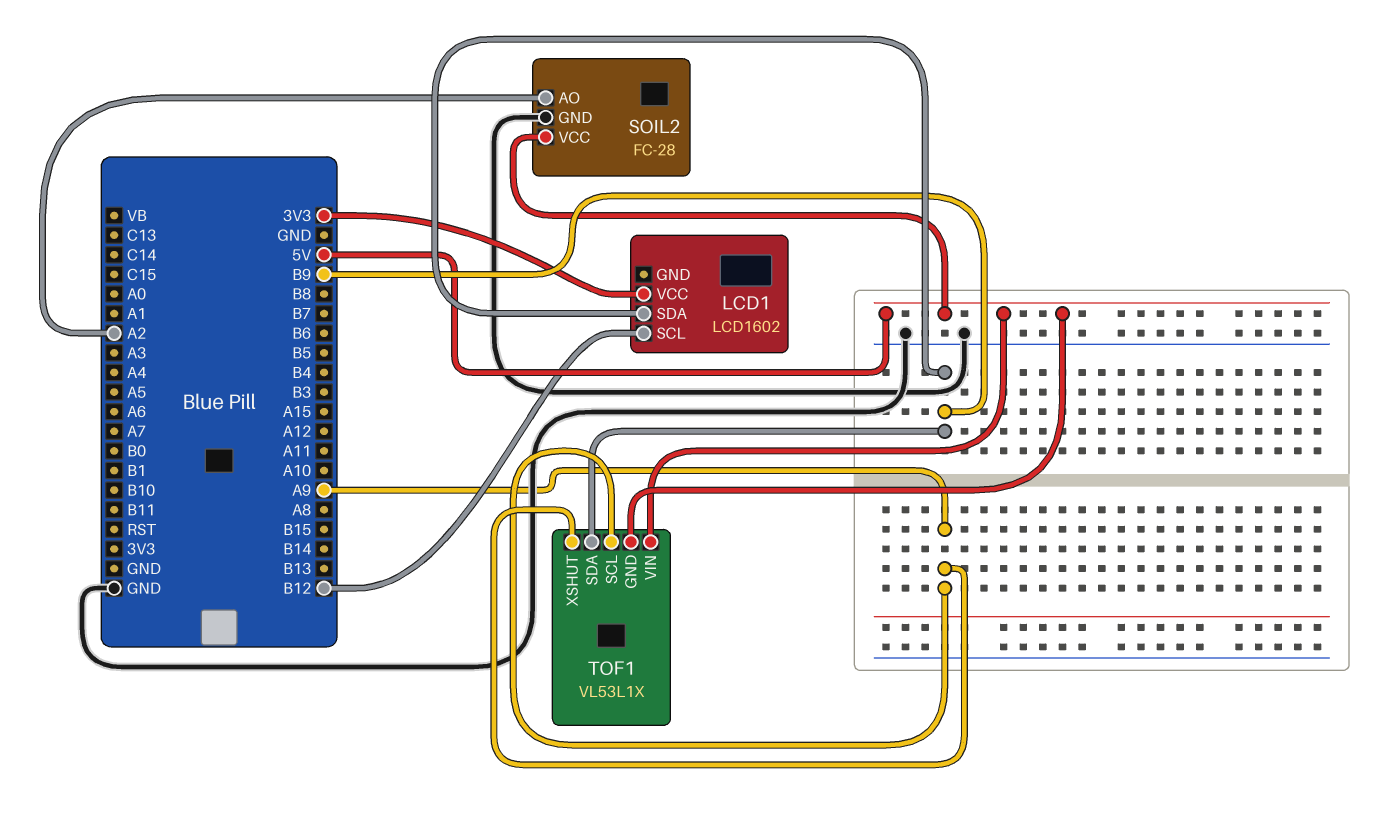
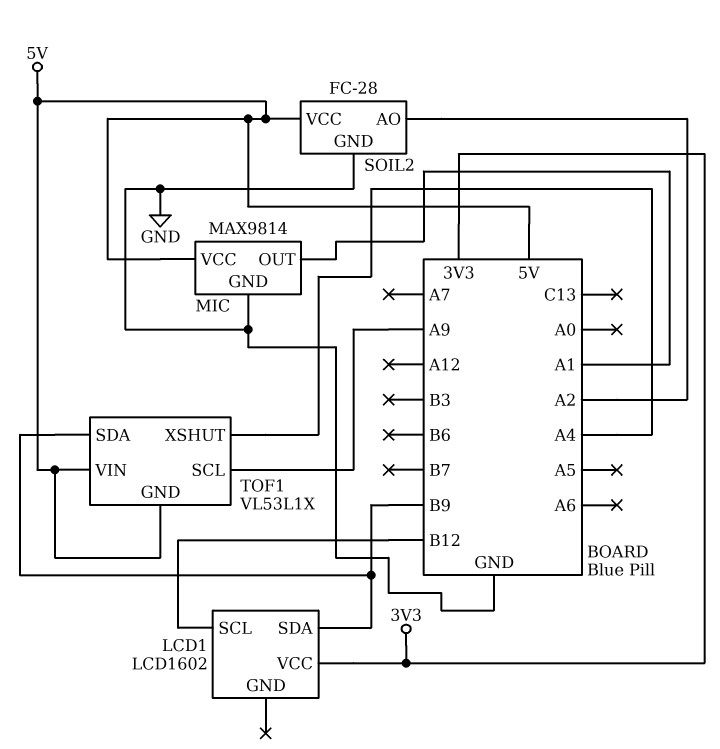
MIC: none -> MAX9814
MIC pin GND: none -> GND
MIC pin OUT: none -> A1
MIC pin VCC: none -> 5V
TOF1 pin XSHUT: A9 -> A4

